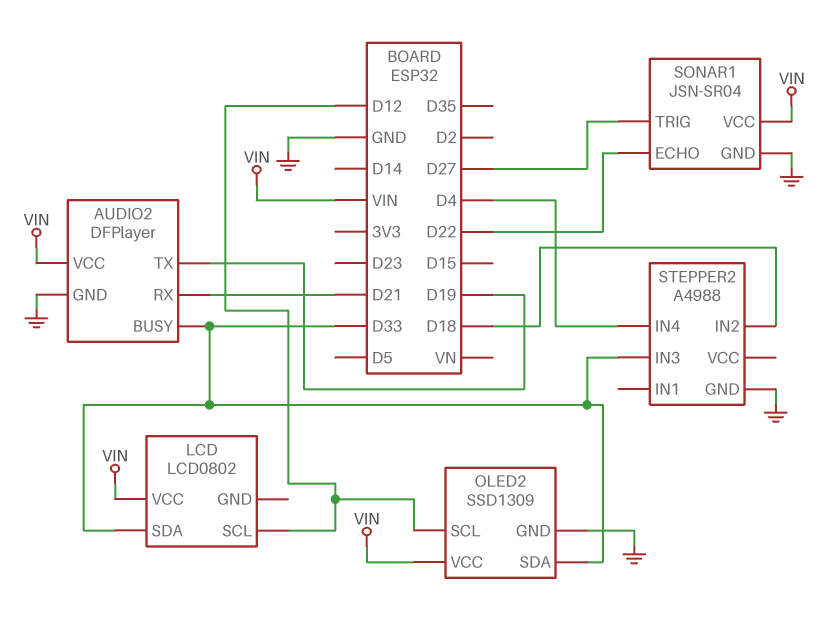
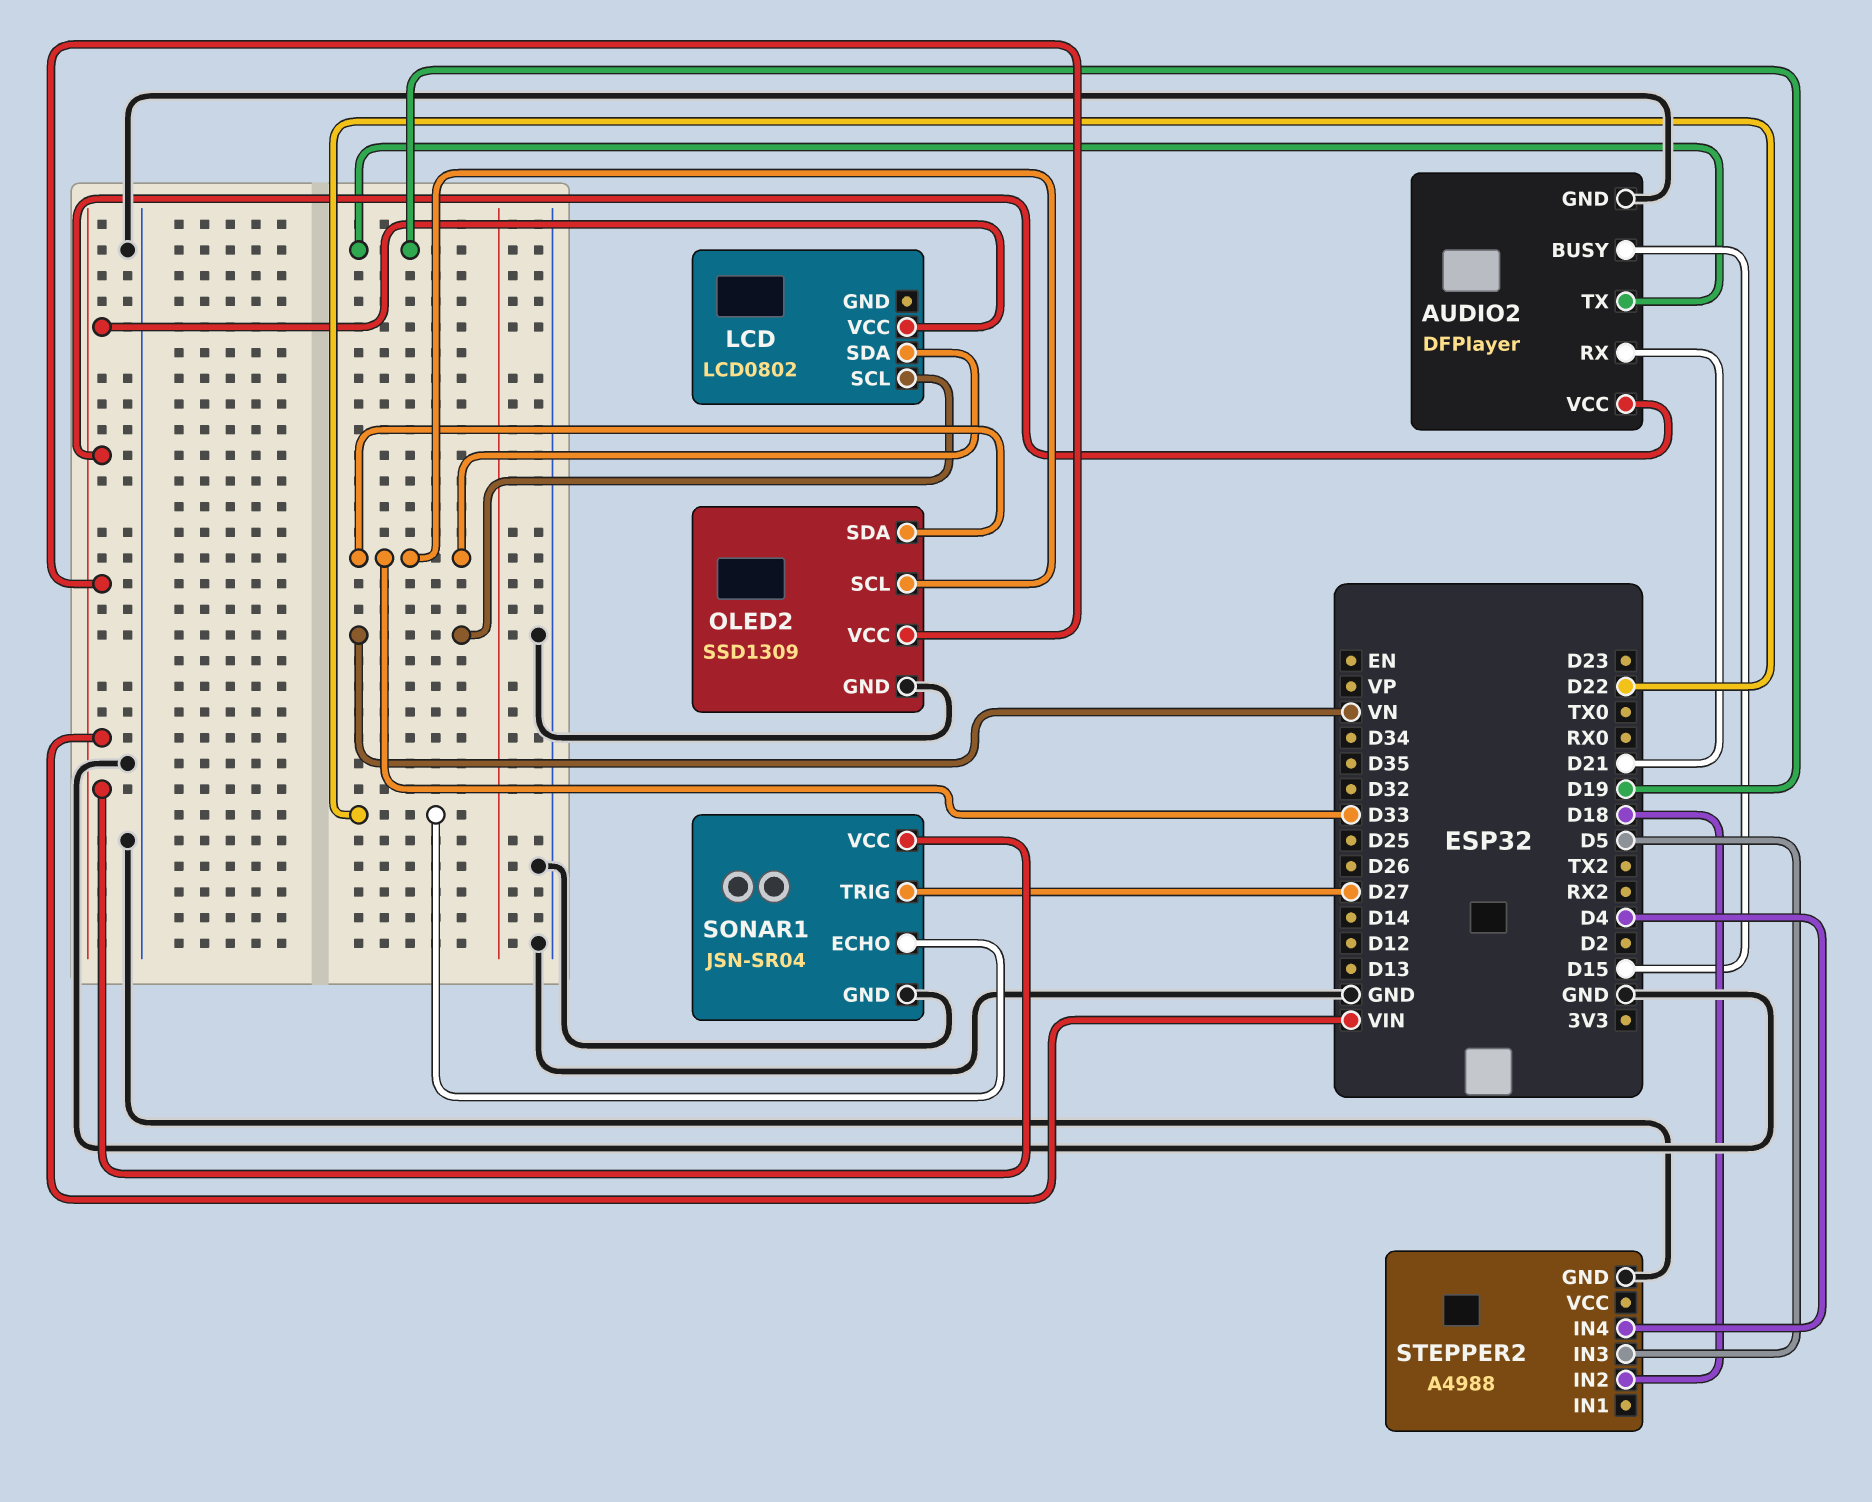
AUDIO2 pin BUSY: D33 -> D15
LCD pin SCL: D12 -> VN
OLED2 pin SCL: D12 -> D33
STEPPER2 pin IN3: D33 -> D5

